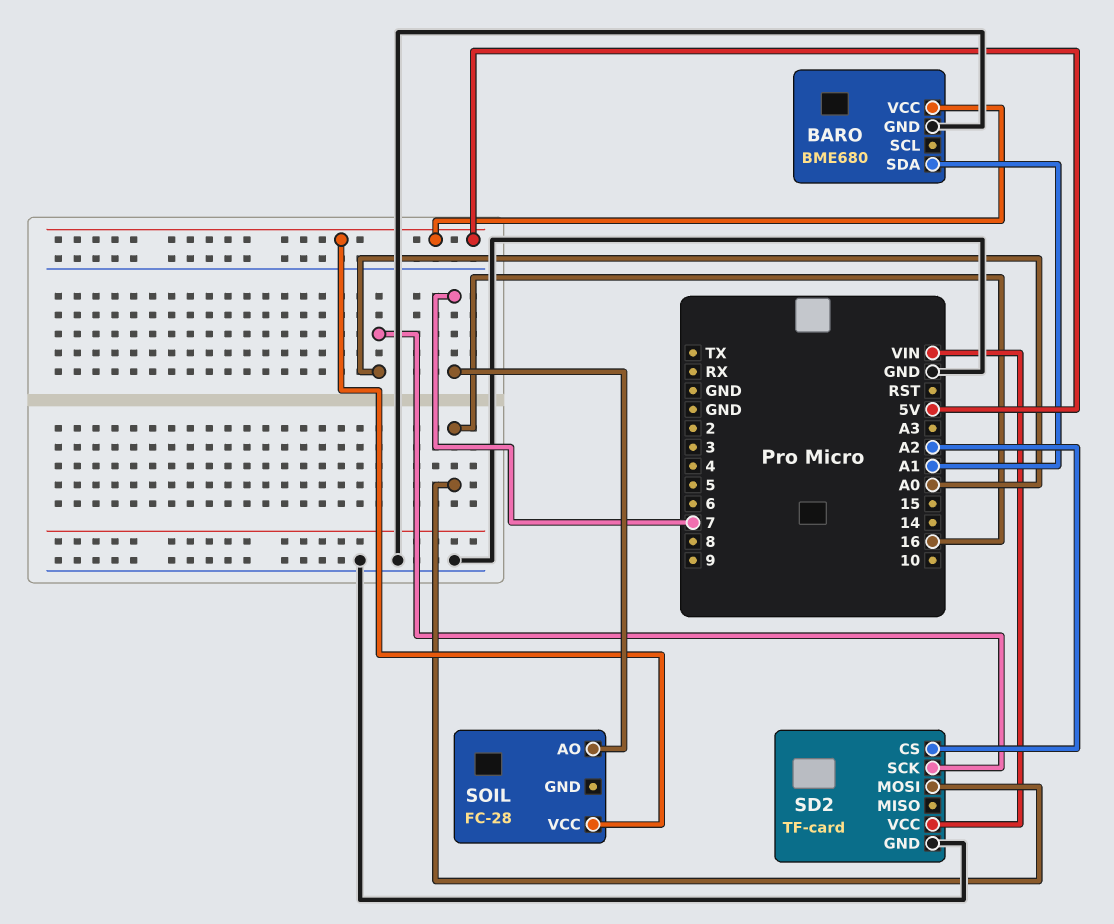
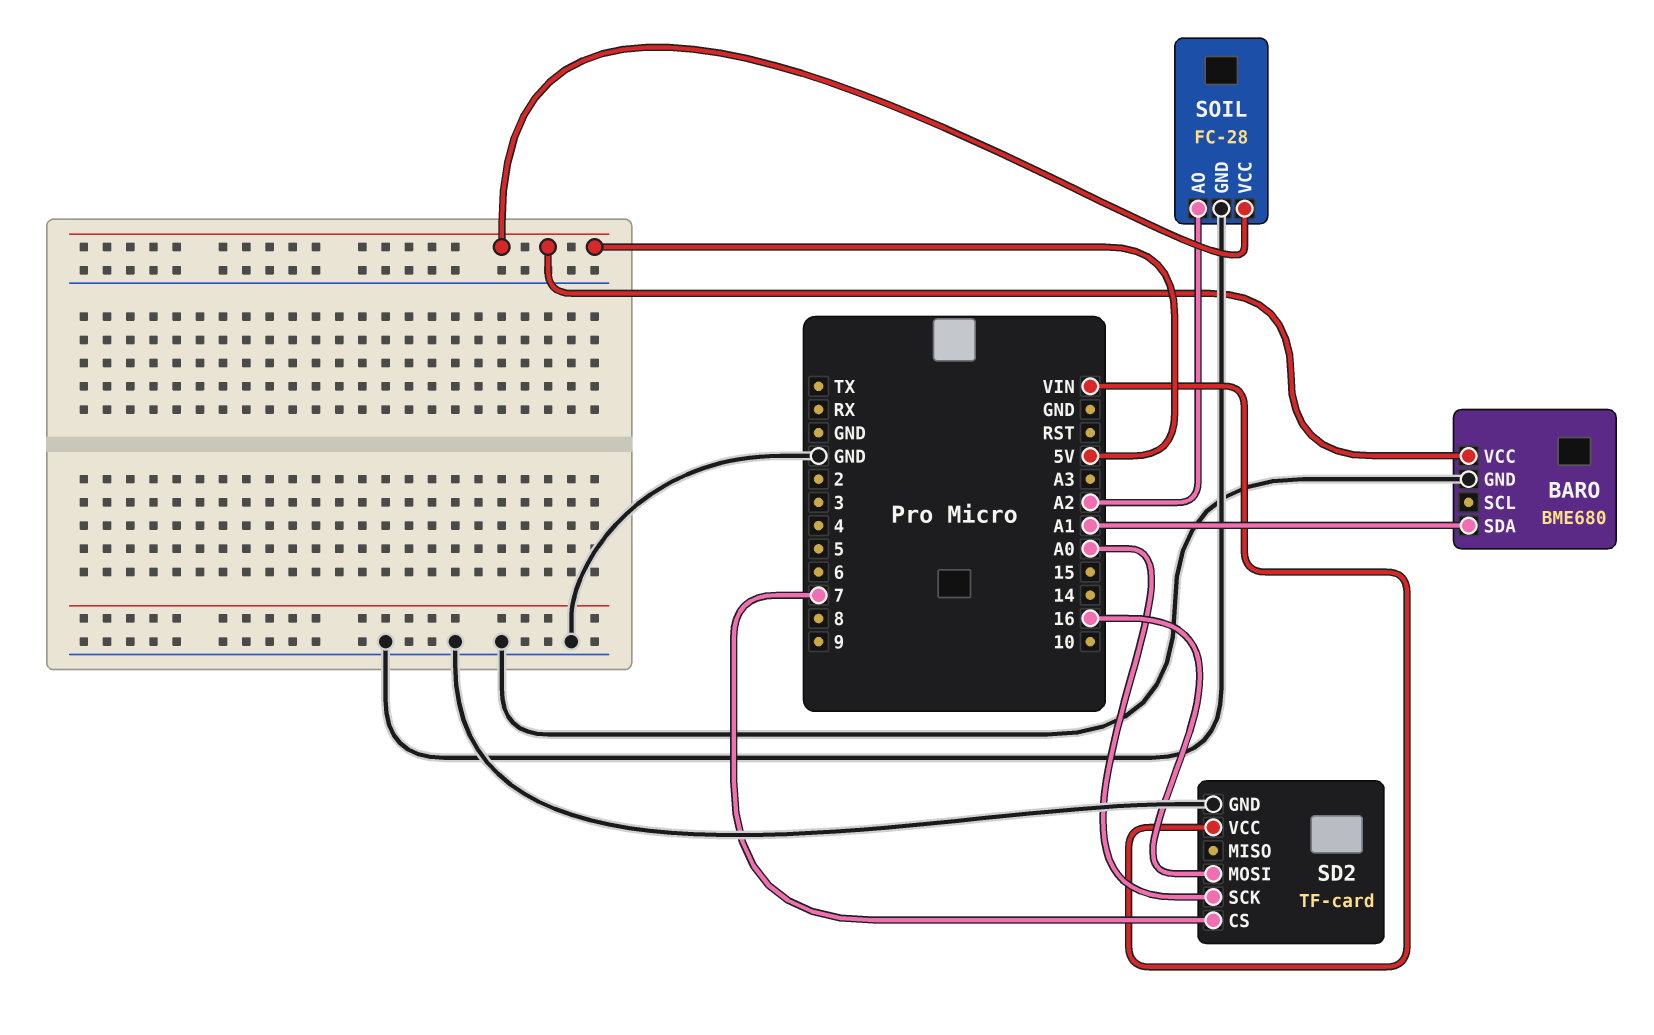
SD2 pin CS: A2 -> 7
SOIL pin AO: 7 -> A2
SOIL pin GND: none -> GND

